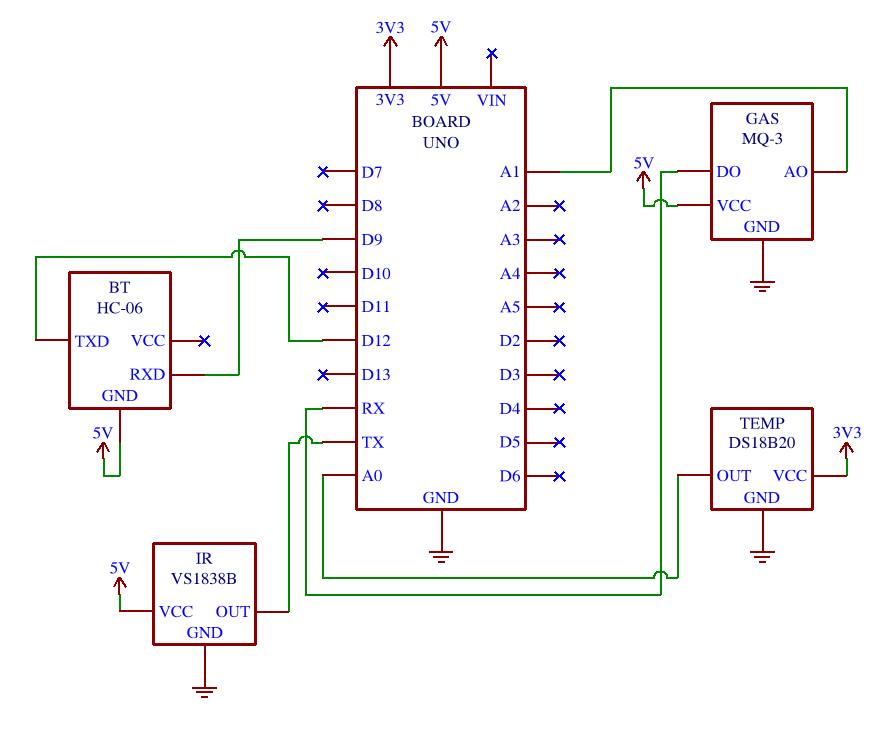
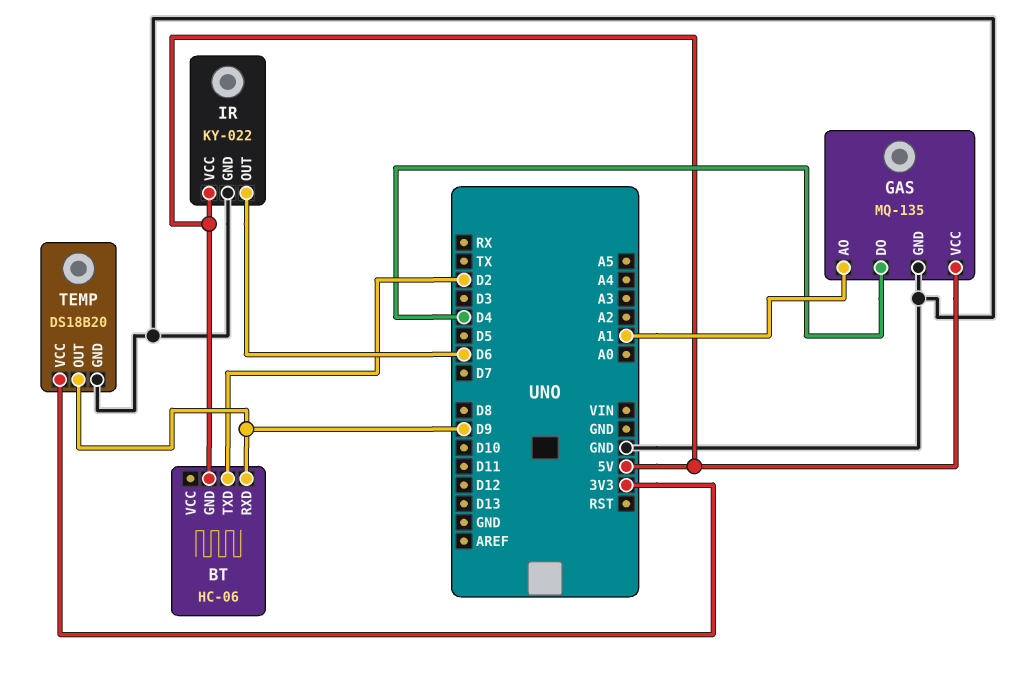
BT pin TXD: D12 -> D2
GAS: MQ-3 -> MQ-135
GAS pin DO: RX -> D4
IR: VS1838B -> KY-022
IR pin OUT: TX -> D6
TEMP pin OUT: A0 -> D9

